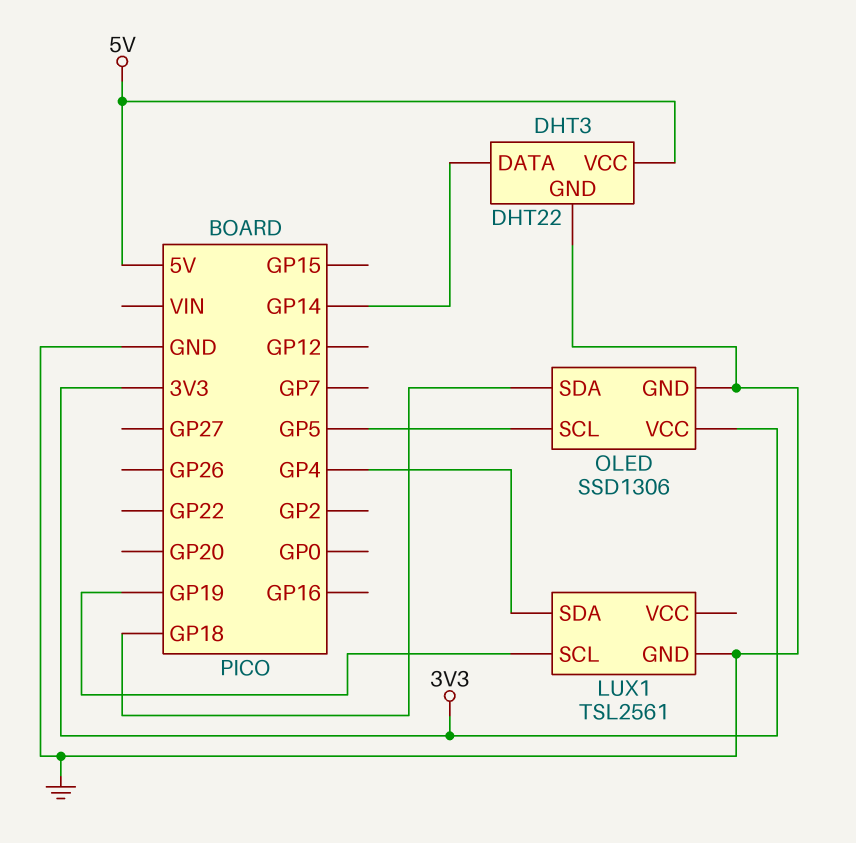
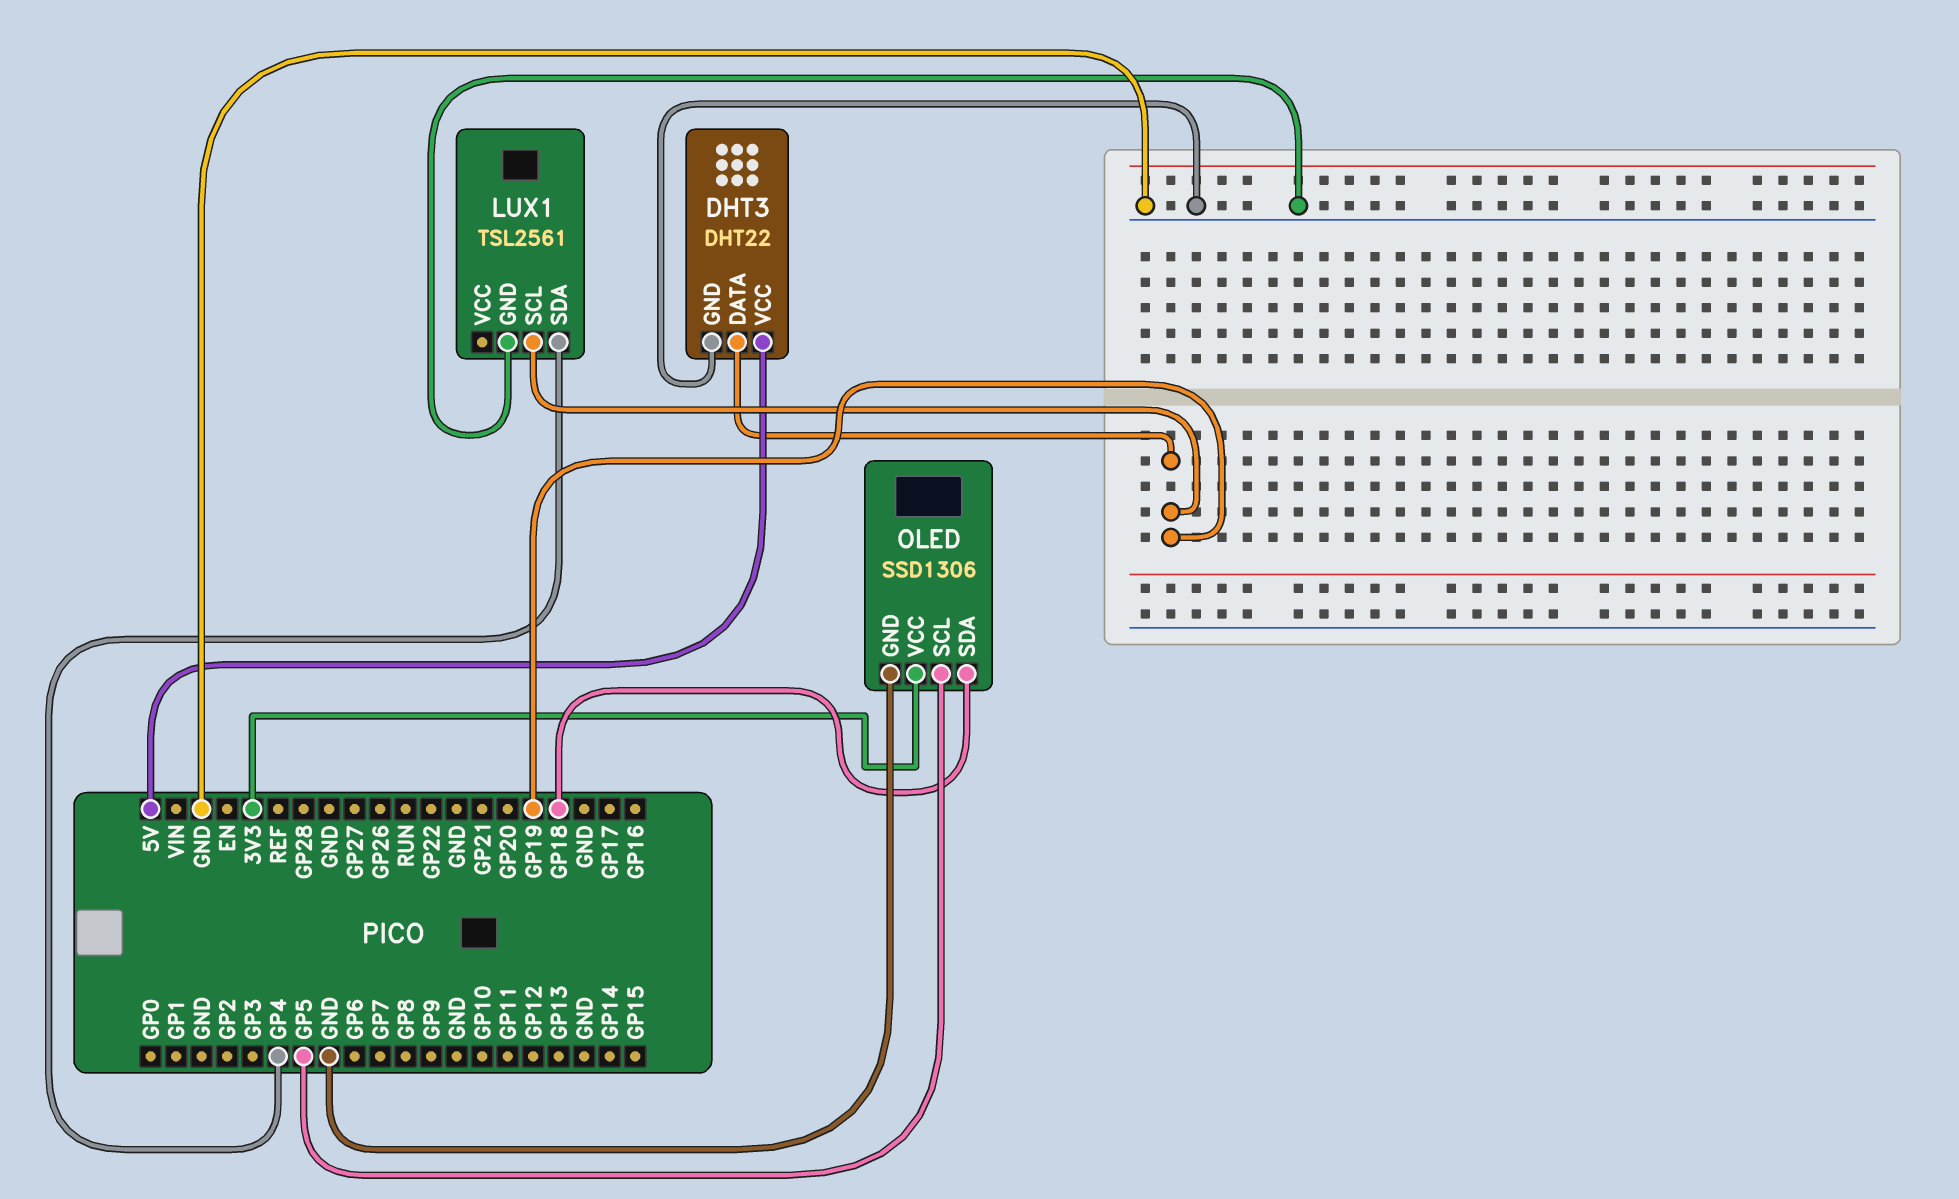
DHT3 pin DATA: GP14 -> GP19

